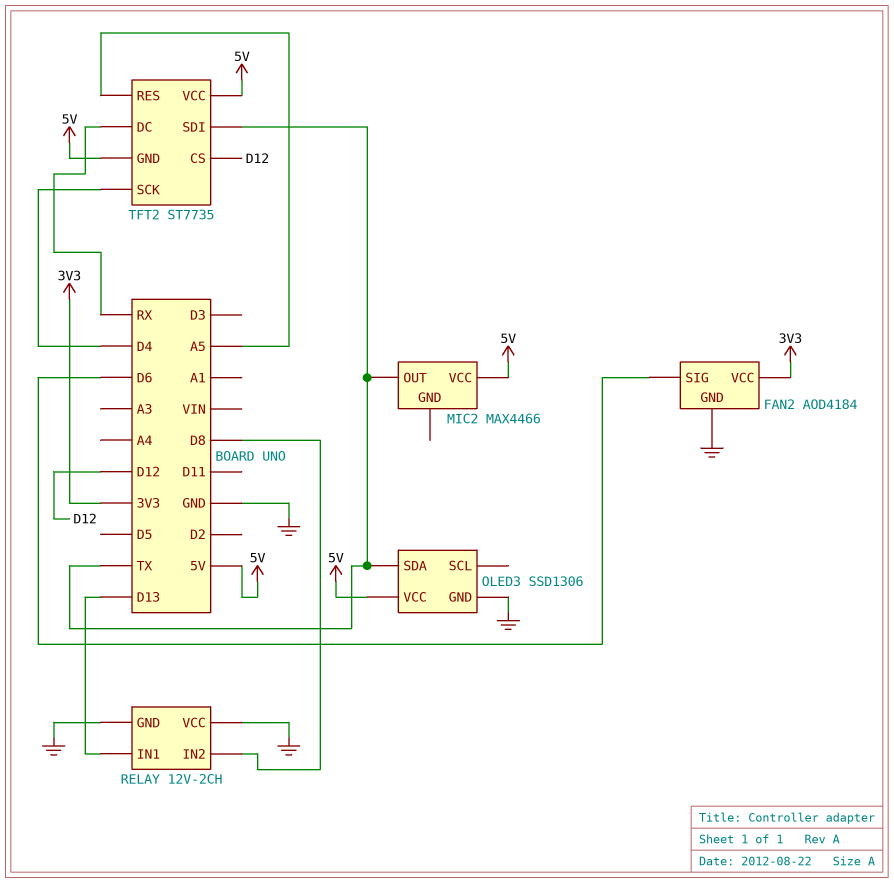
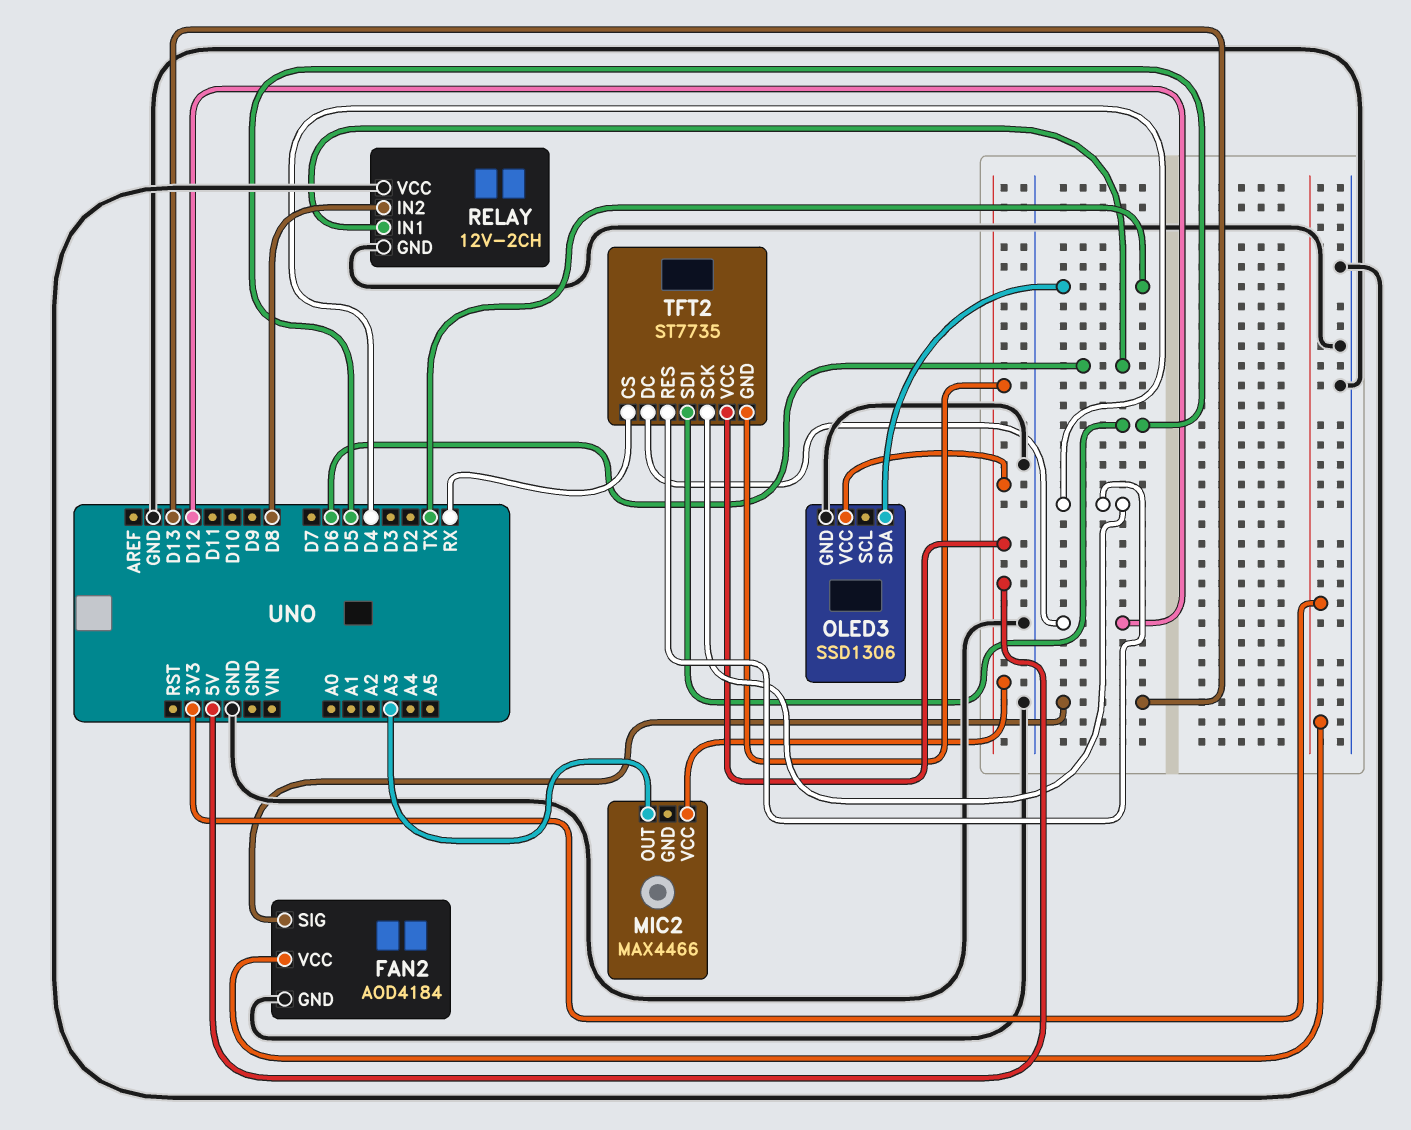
FAN2 pin SIG: D6 -> D13
MIC2 pin OUT: TX -> A3
RELAY pin IN1: D13 -> D6
TFT2 pin CS: D12 -> RX
TFT2 pin DC: RX -> D12
TFT2 pin RES: A5 -> D4
TFT2 pin SDI: TX -> D5

